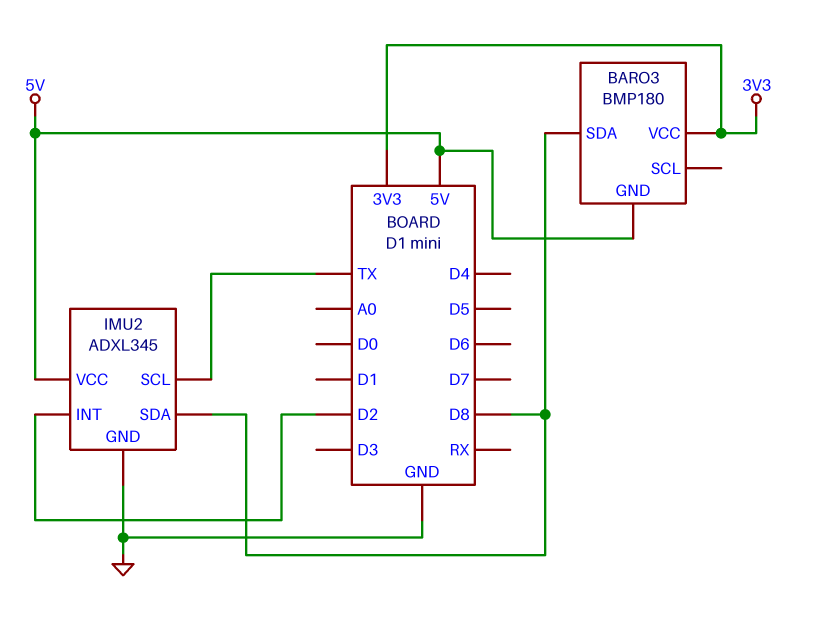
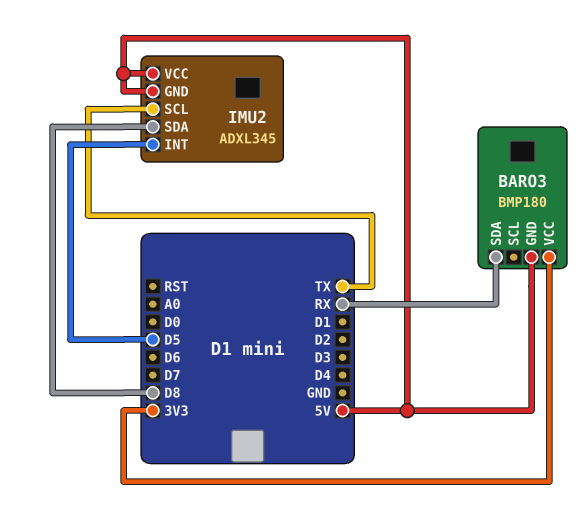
BARO3 pin SDA: D8 -> RX
IMU2 pin GND: GND -> 5V
IMU2 pin INT: D2 -> D5

